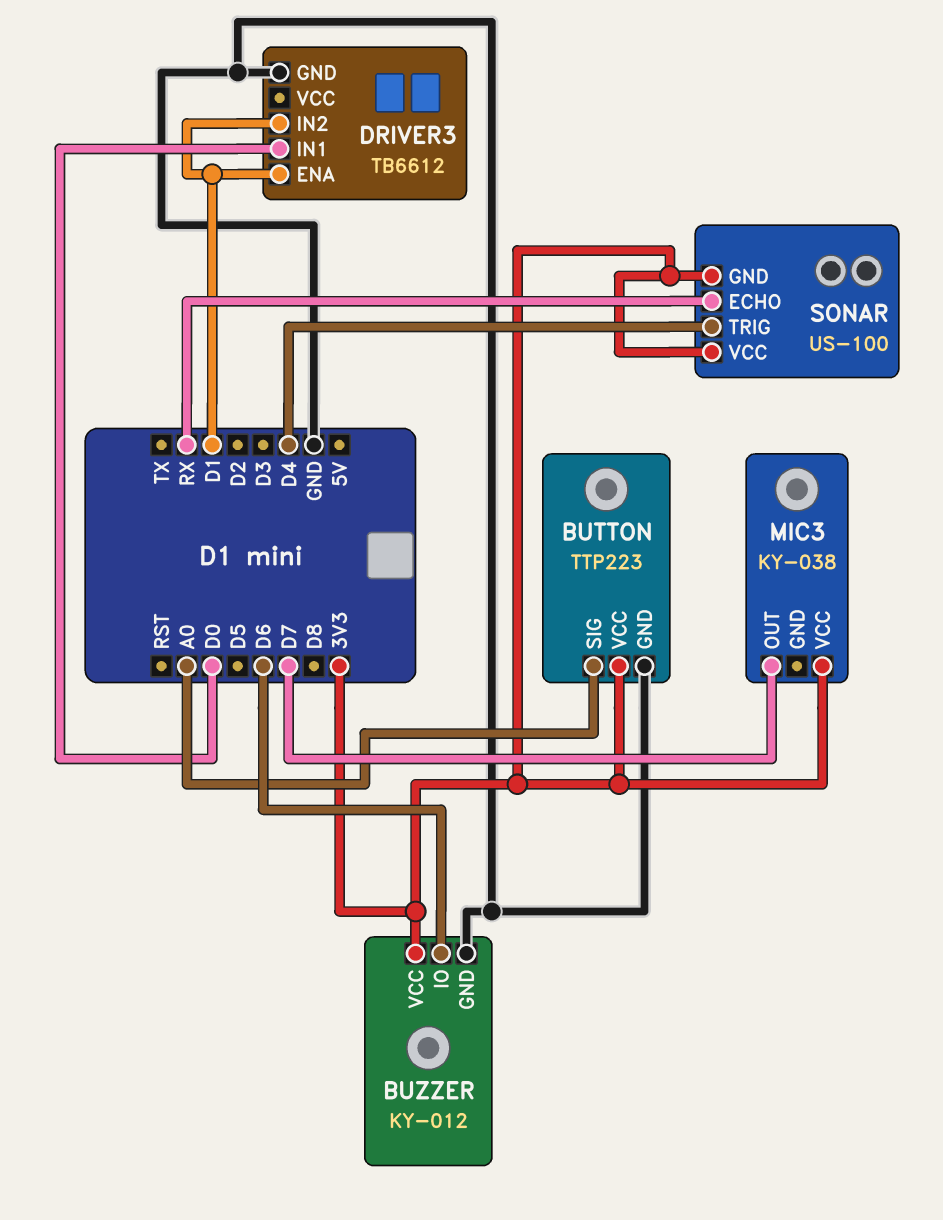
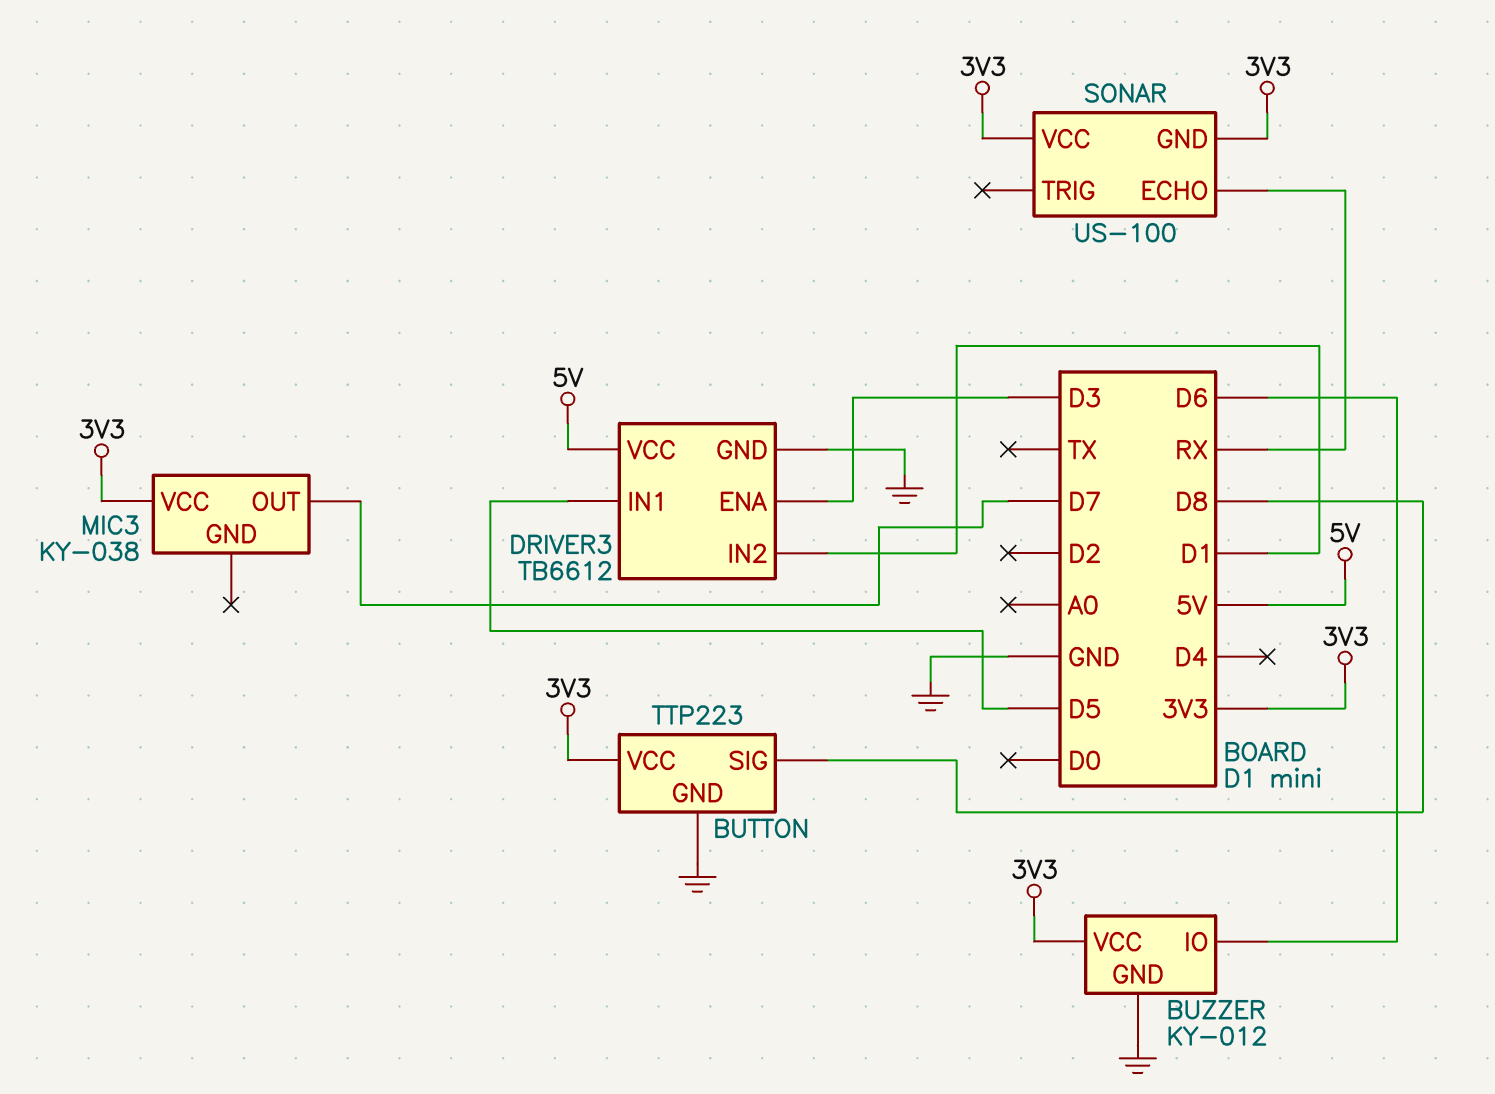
BUTTON pin SIG: A0 -> D8
DRIVER3 pin ENA: D1 -> D3
DRIVER3 pin IN1: D0 -> D5
DRIVER3 pin VCC: none -> 5V
SONAR pin TRIG: D4 -> none

